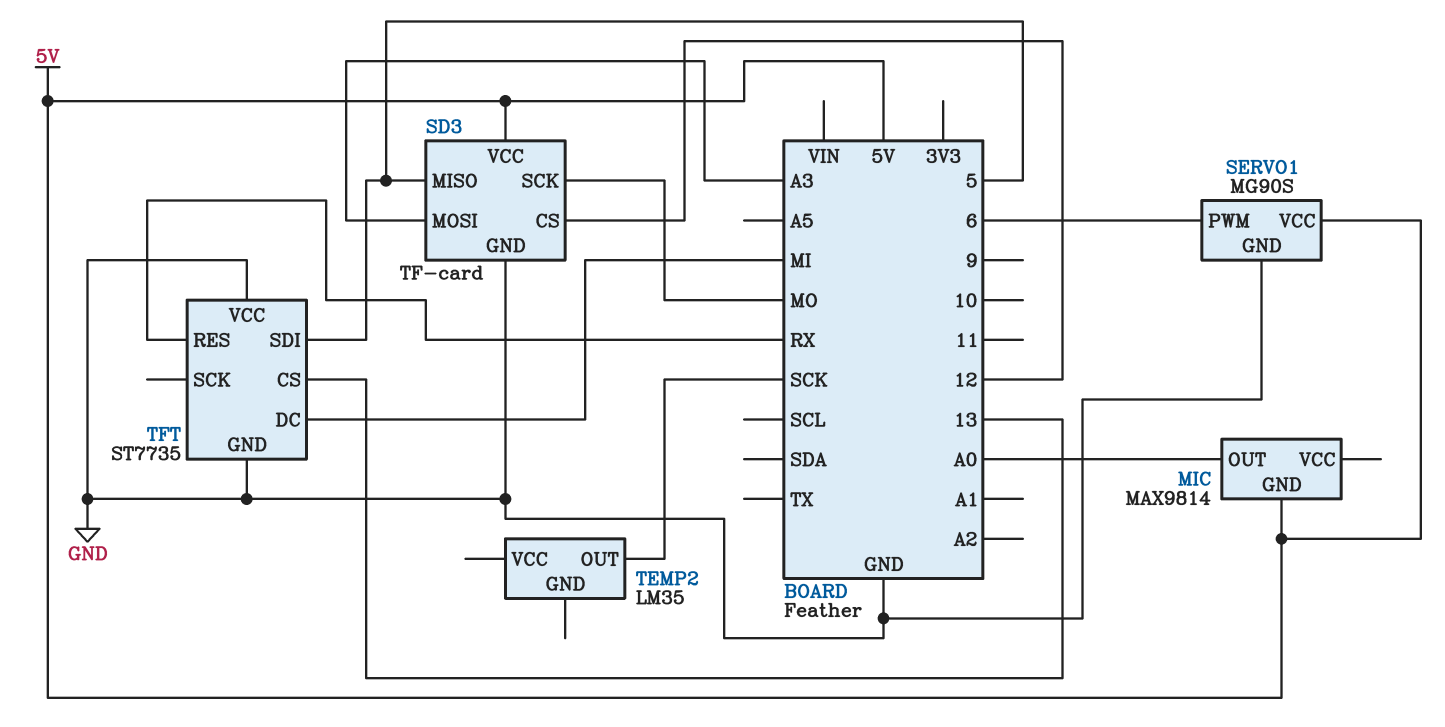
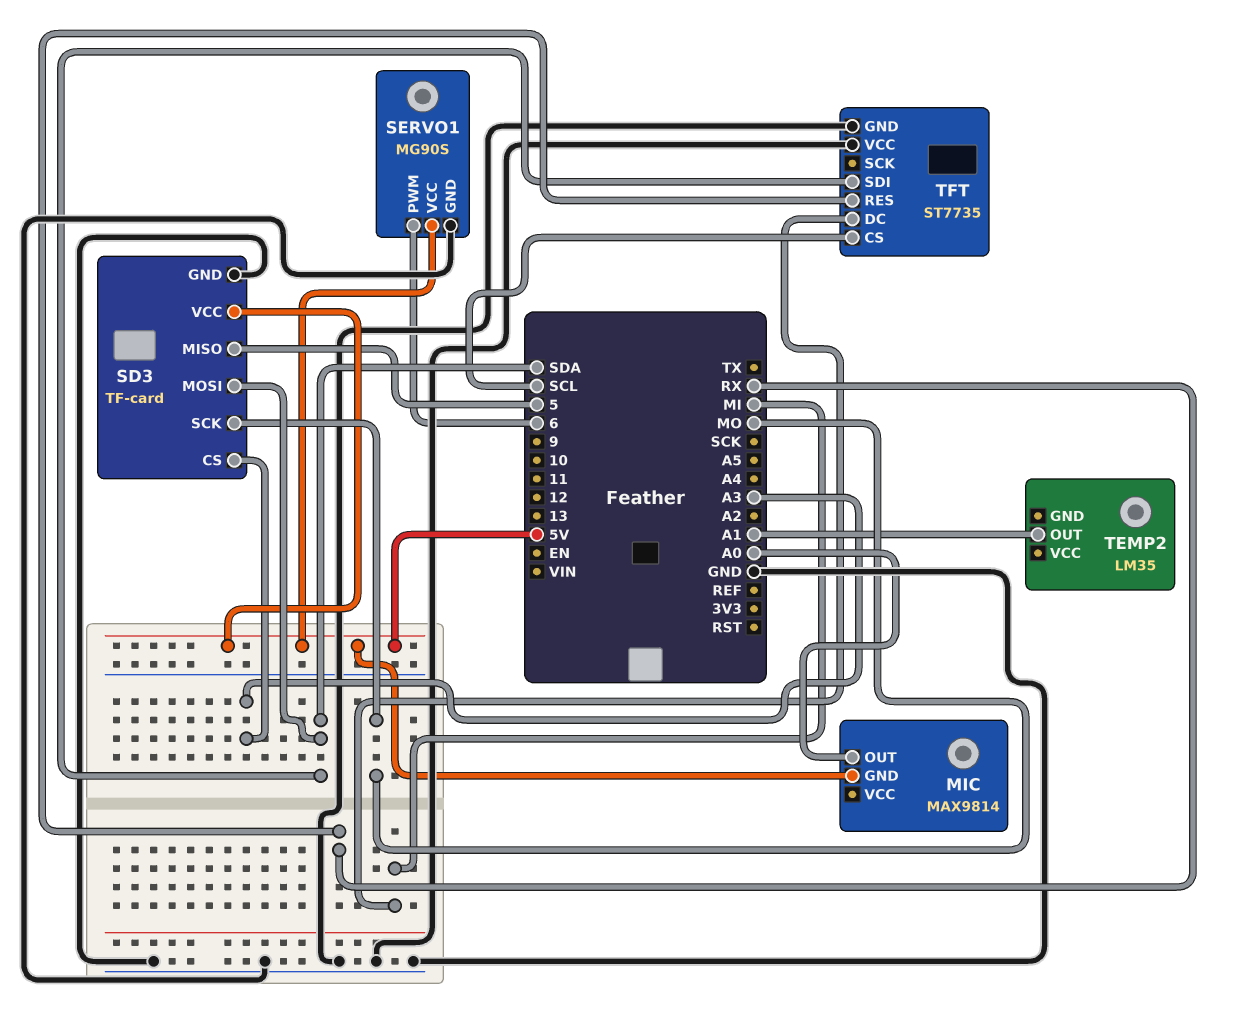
SD3 pin CS: 12 -> A3
SD3 pin MOSI: A3 -> SDA
TEMP2 pin OUT: SCK -> A1
TFT pin CS: 13 -> SCL
TFT pin SDI: 5 -> SDA

